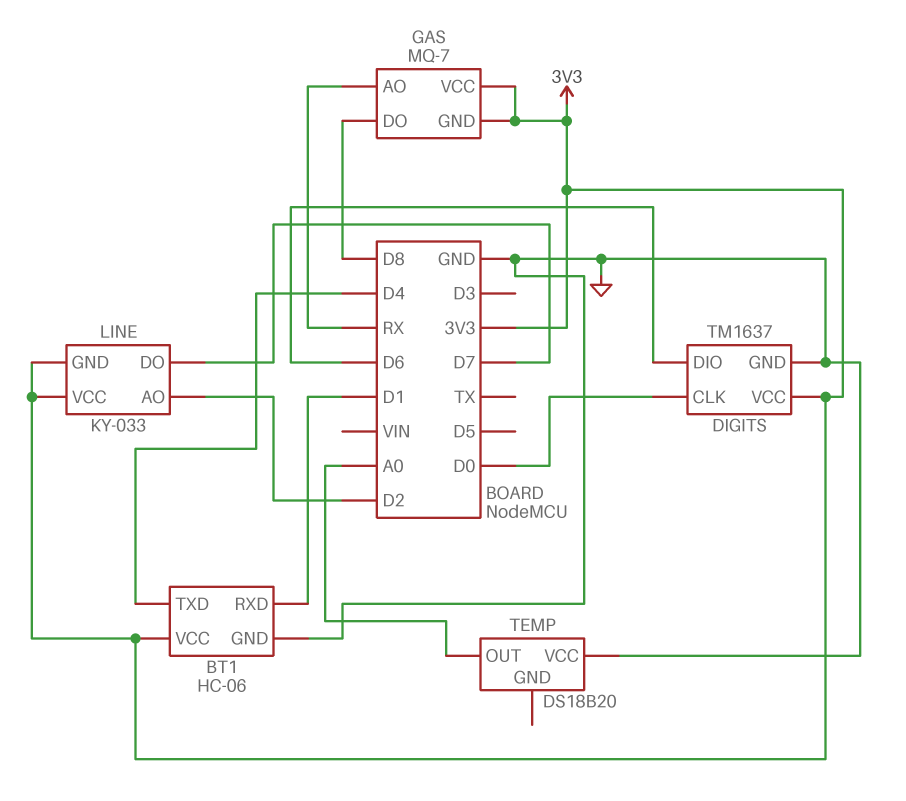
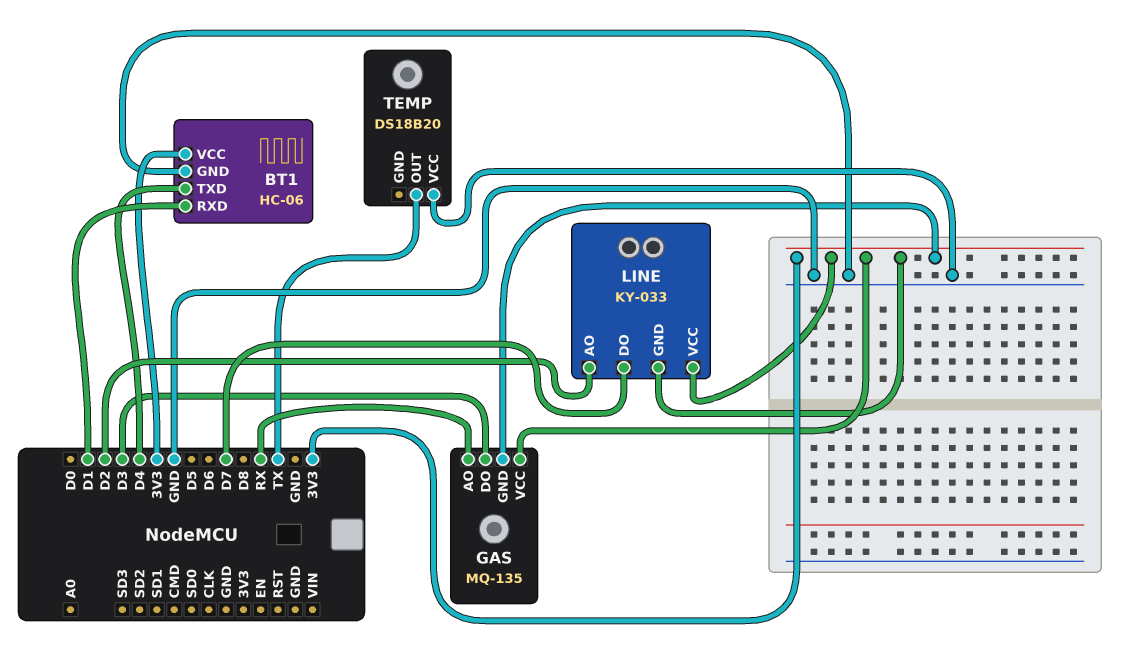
DIGITS: TM1637 -> none
DIGITS pin CLK: D0 -> none
DIGITS pin DIO: D6 -> none
DIGITS pin GND: GND -> none
DIGITS pin VCC: 3V3 -> none
GAS: MQ-7 -> MQ-135
GAS pin DO: D8 -> D3
TEMP pin OUT: A0 -> TX

